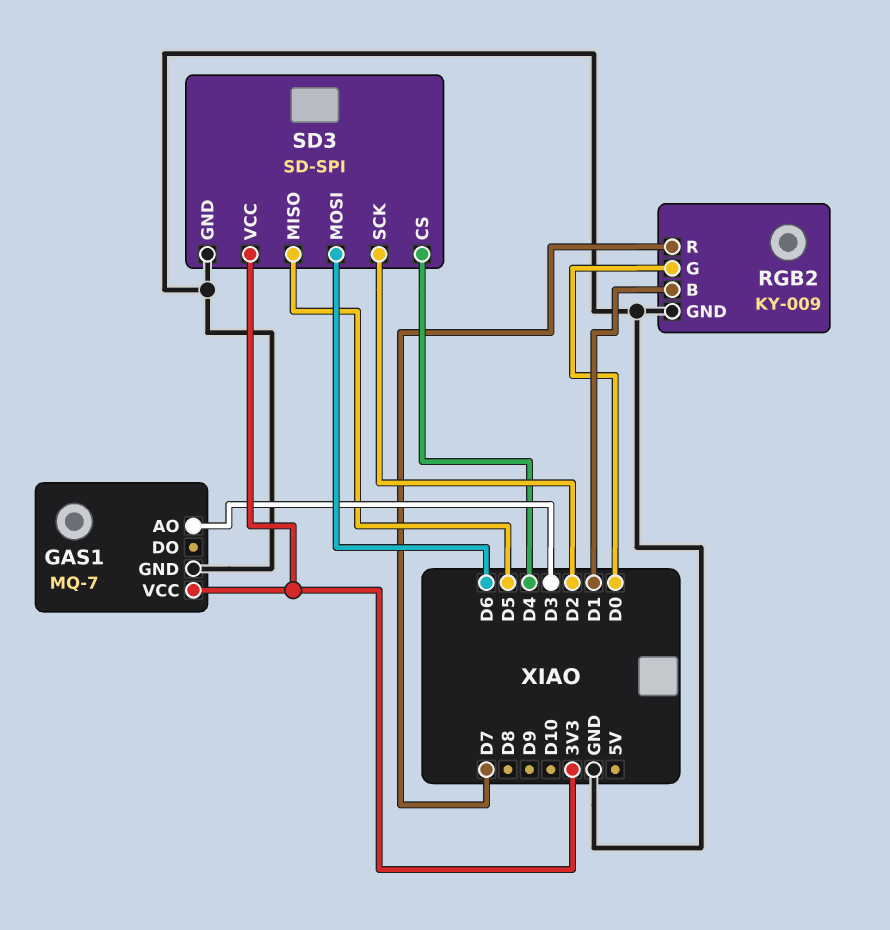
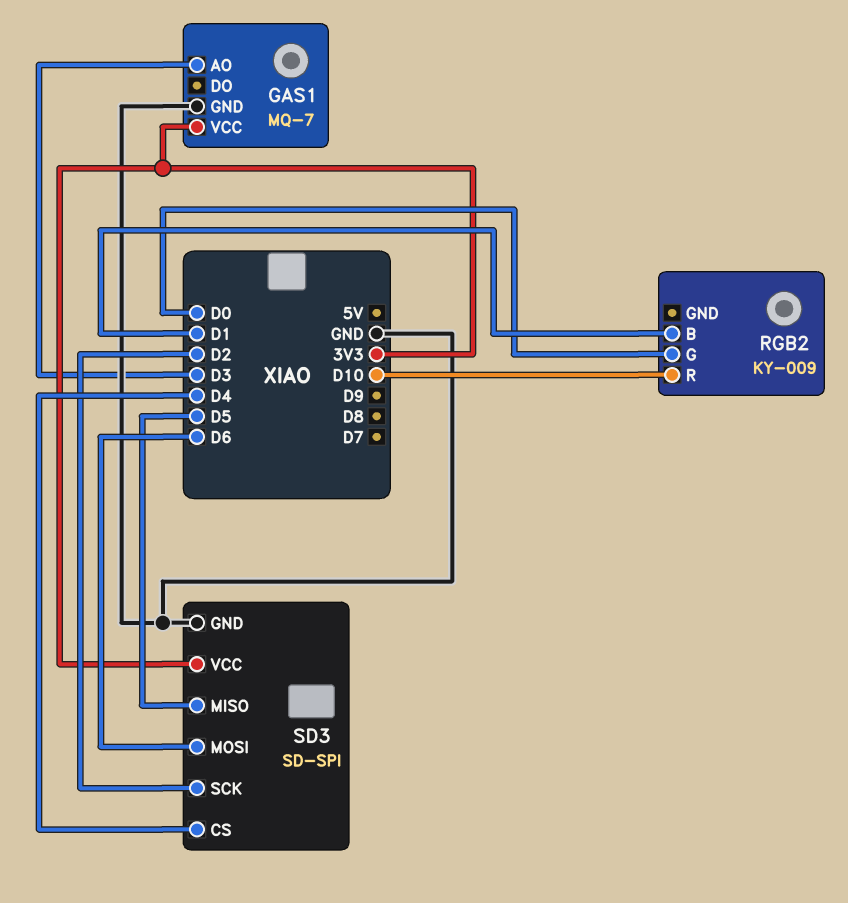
RGB2 pin GND: GND -> none
RGB2 pin R: D7 -> D10

